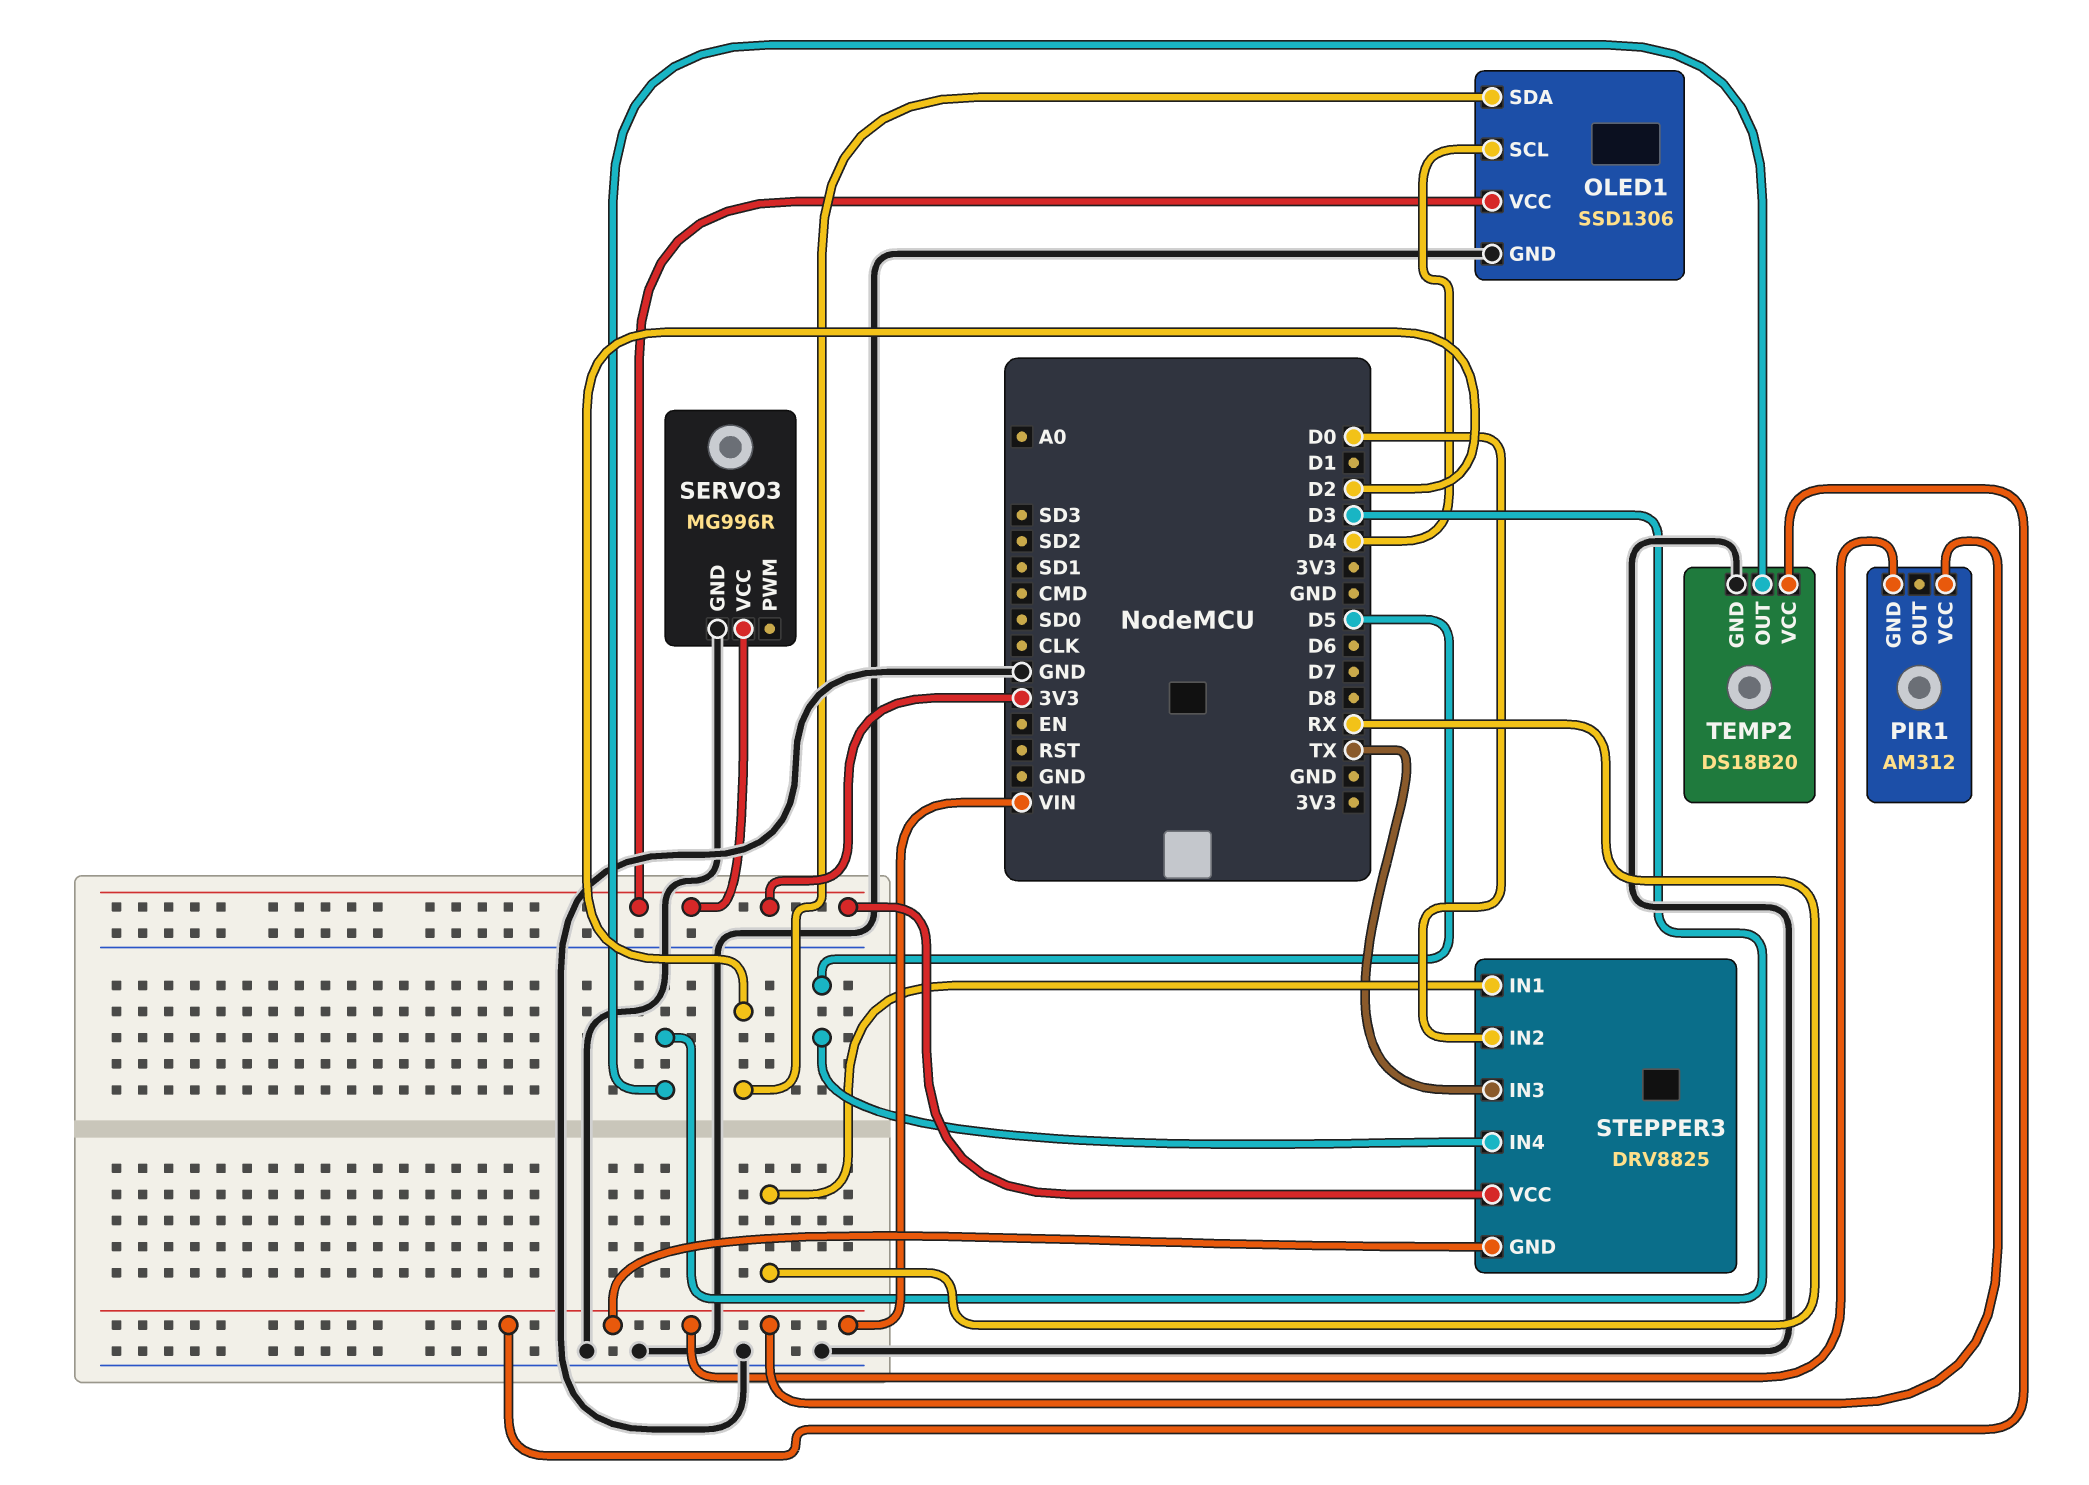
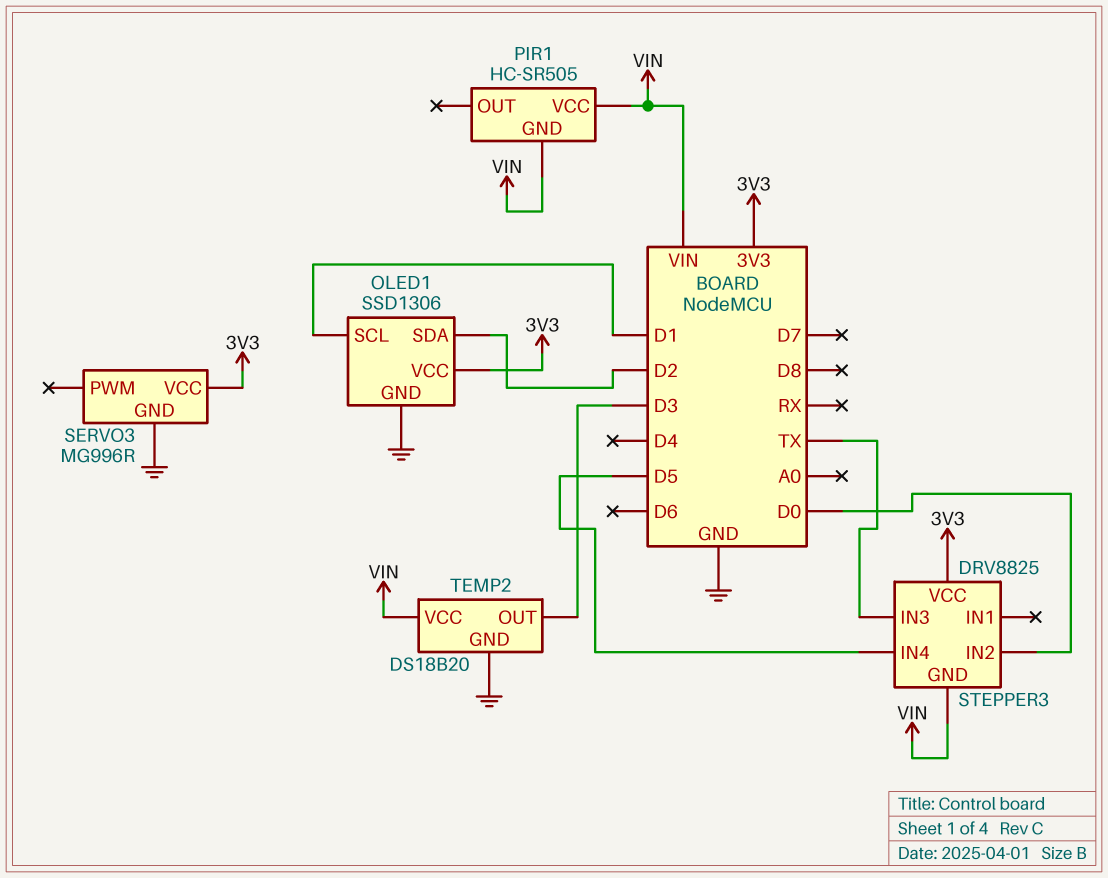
OLED1 pin SCL: D4 -> D1
PIR1: AM312 -> HC-SR505
STEPPER3 pin IN1: RX -> none

